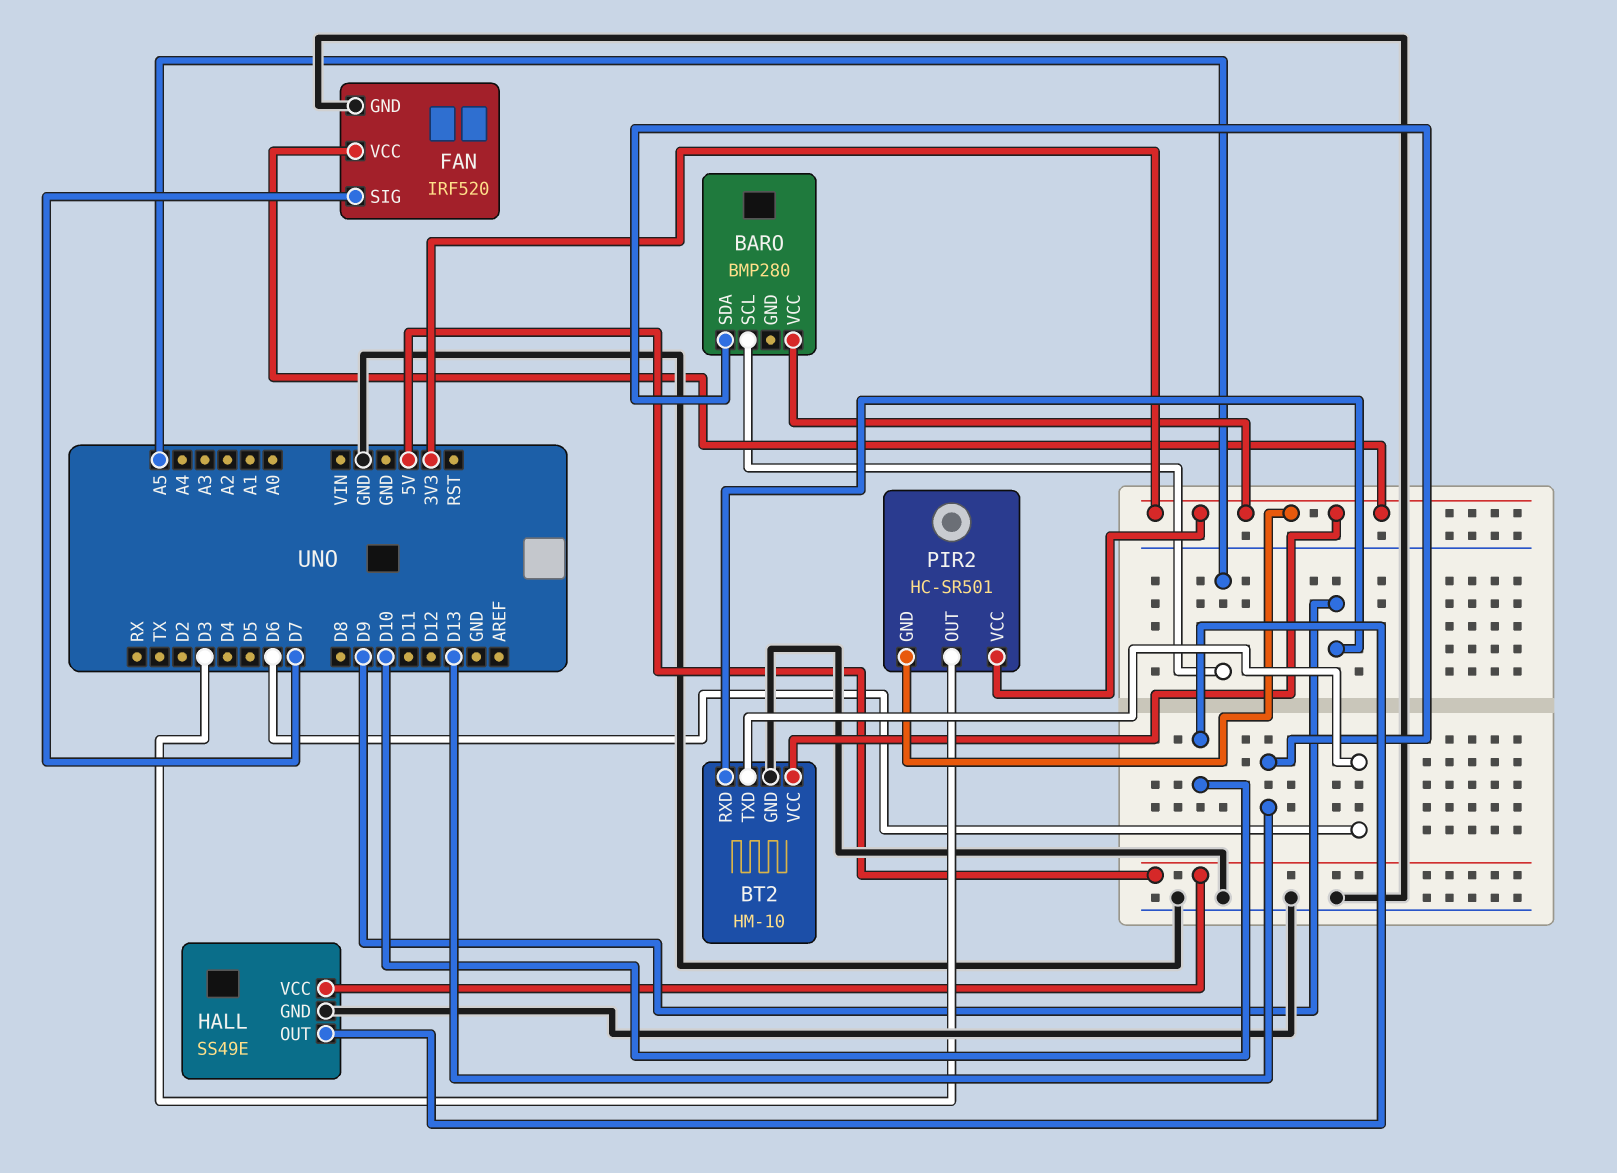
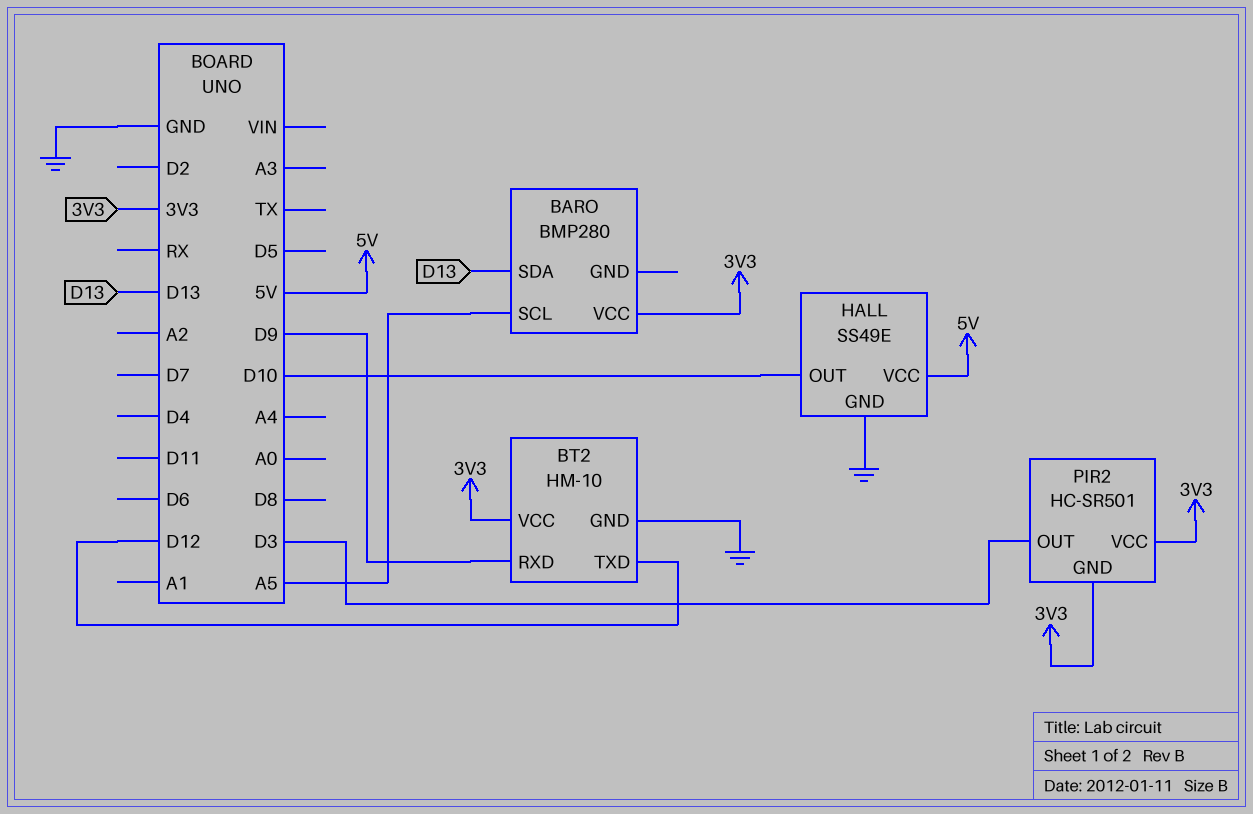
BT2 pin TXD: D6 -> D12
FAN: IRF520 -> none
FAN pin GND: GND -> none
FAN pin SIG: D7 -> none
FAN pin VCC: 3V3 -> none

